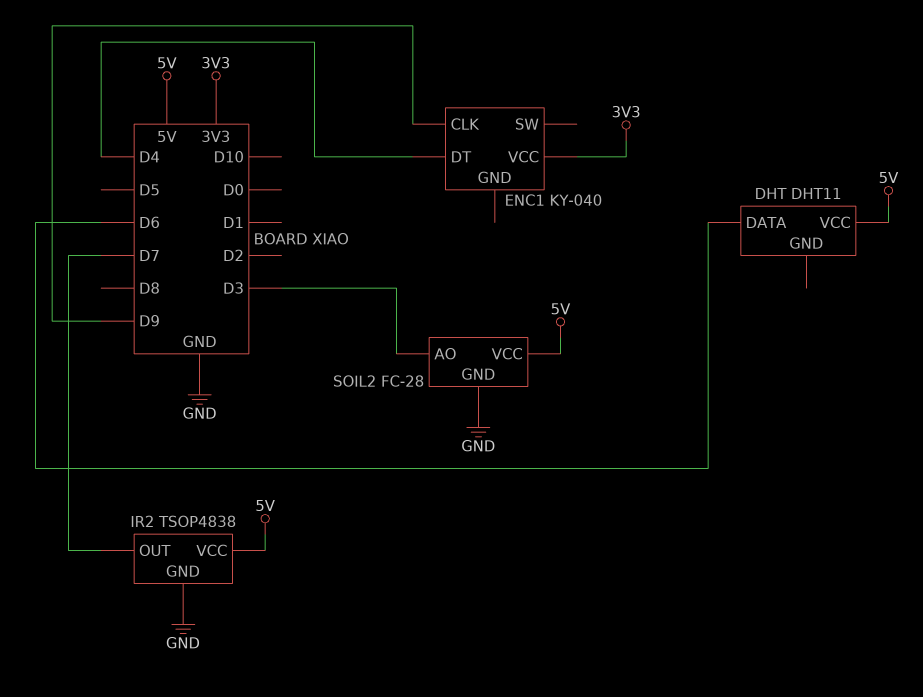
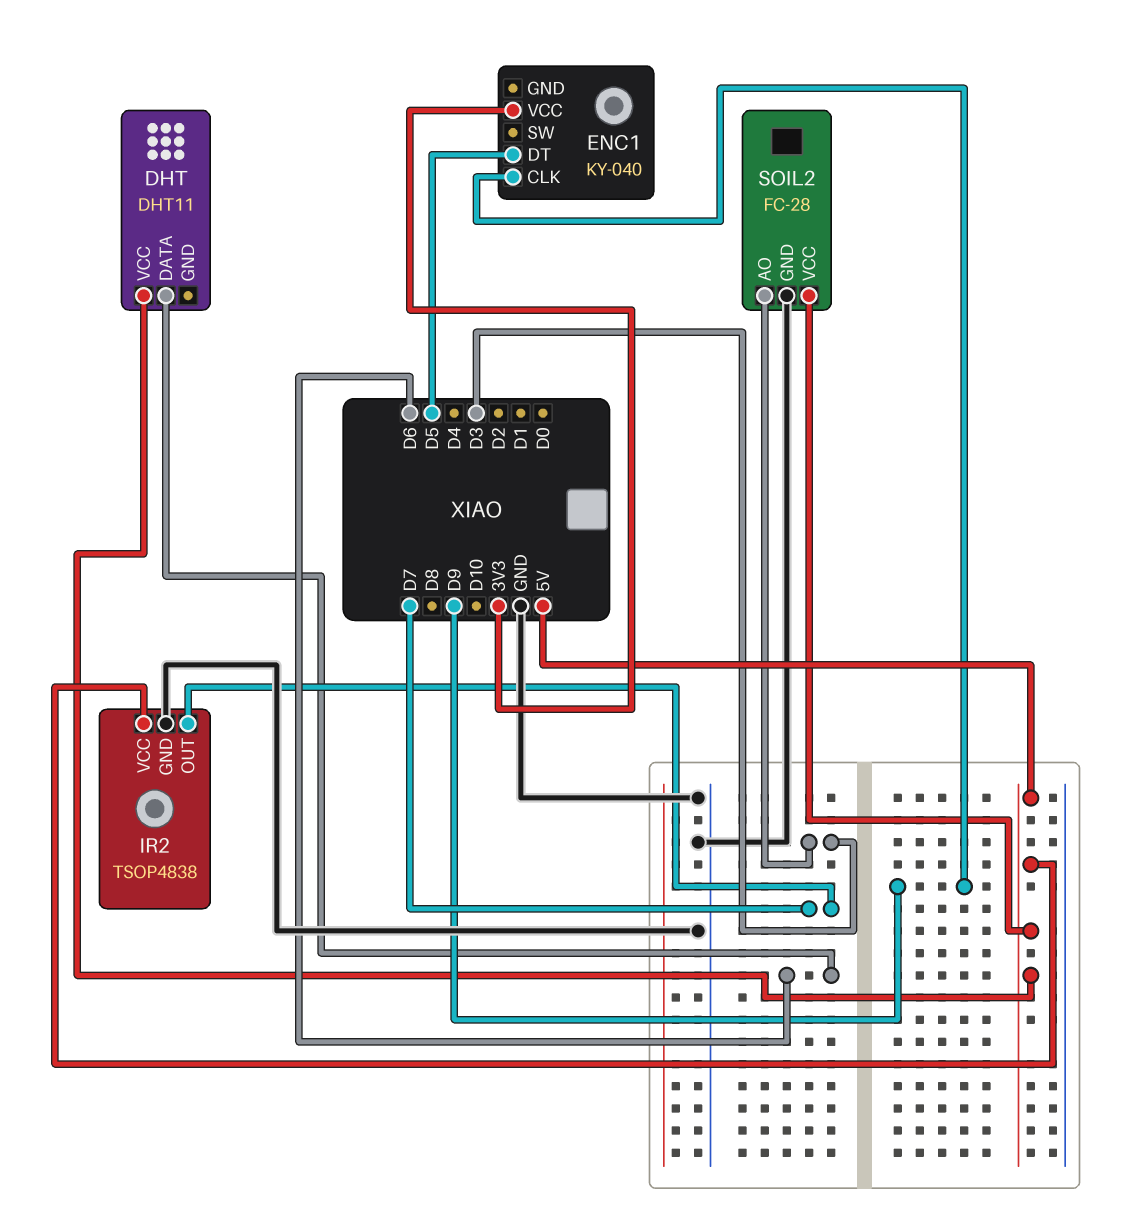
ENC1 pin DT: D4 -> D5

